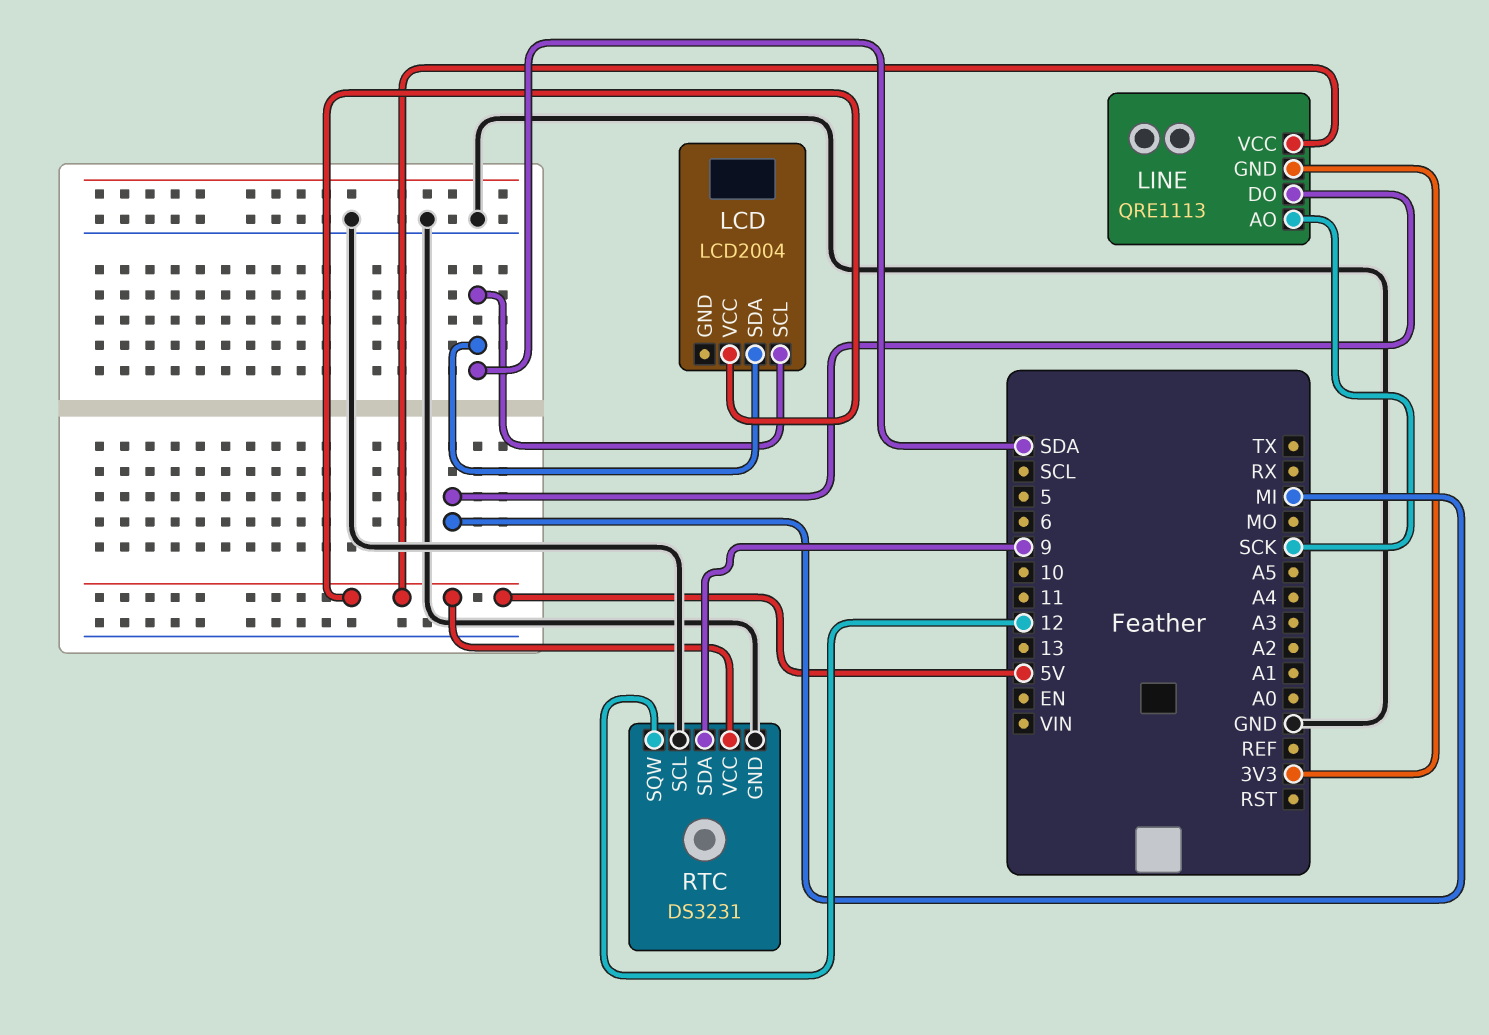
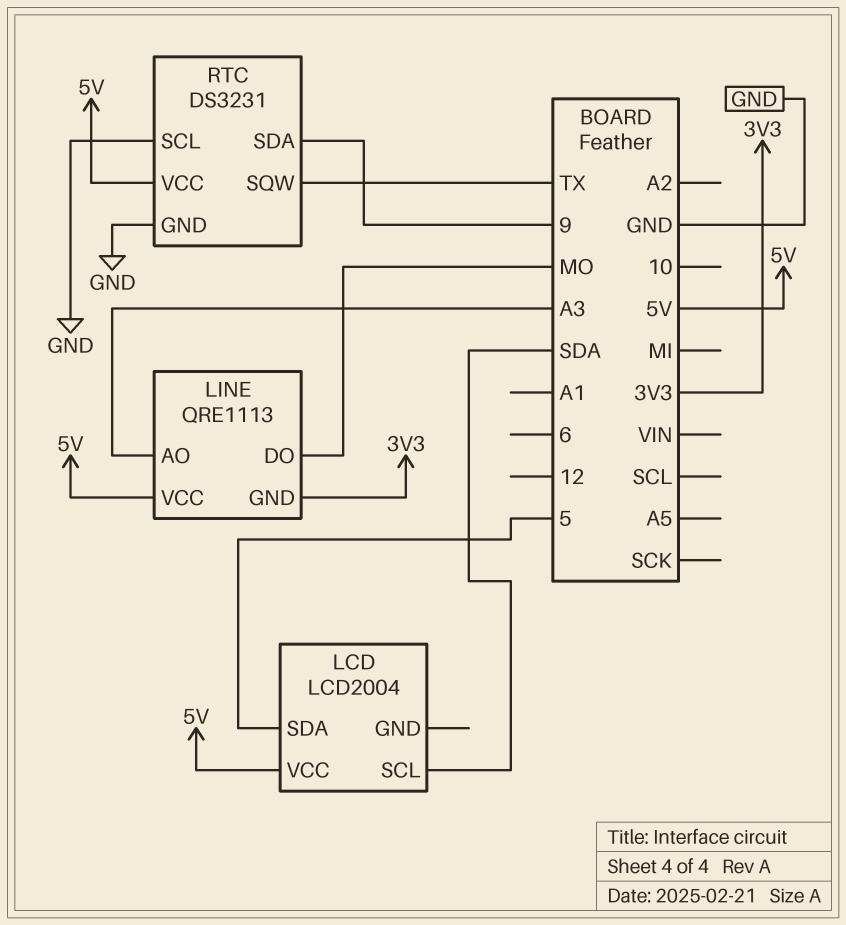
LCD pin SDA: SDA -> 5
LINE pin AO: SCK -> A3
LINE pin DO: MI -> MO
RTC pin SQW: 12 -> TX

